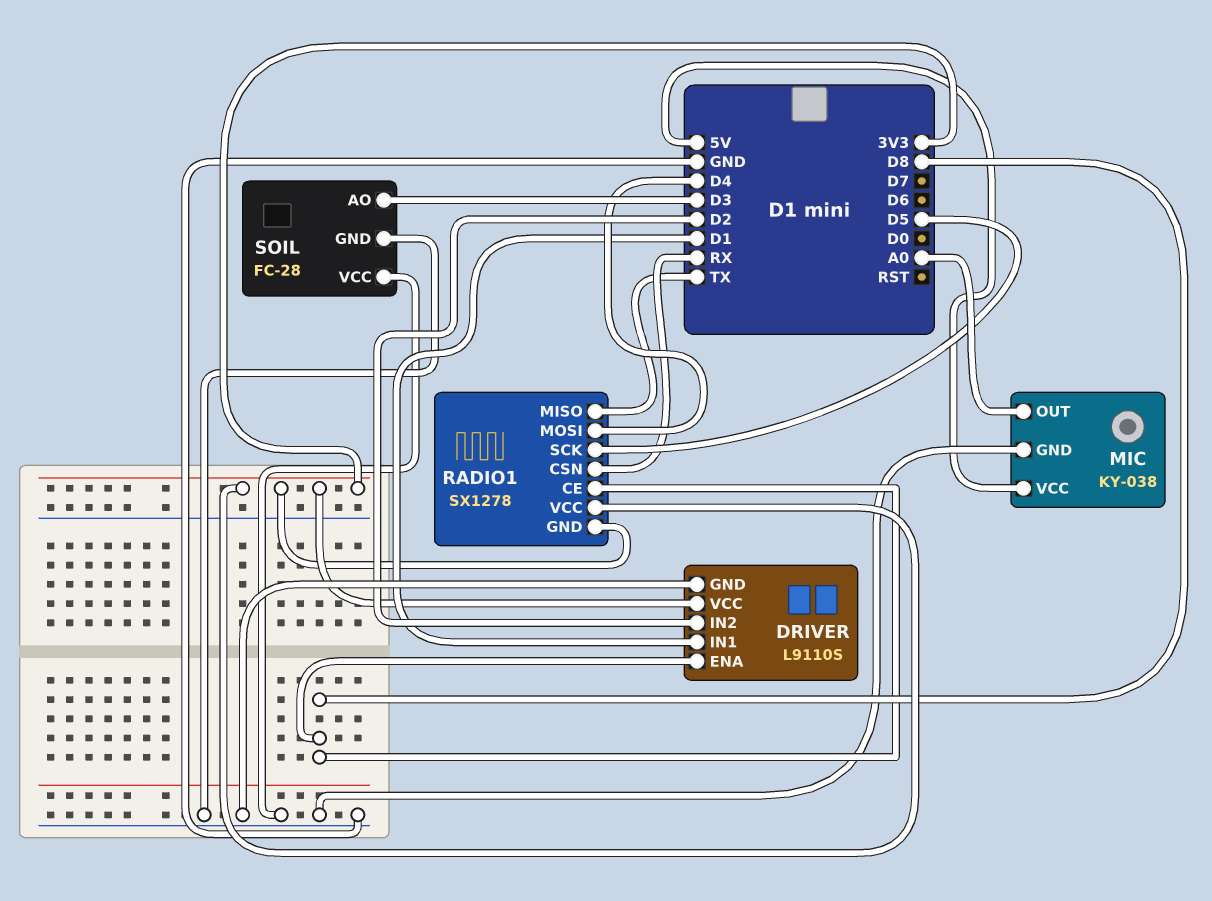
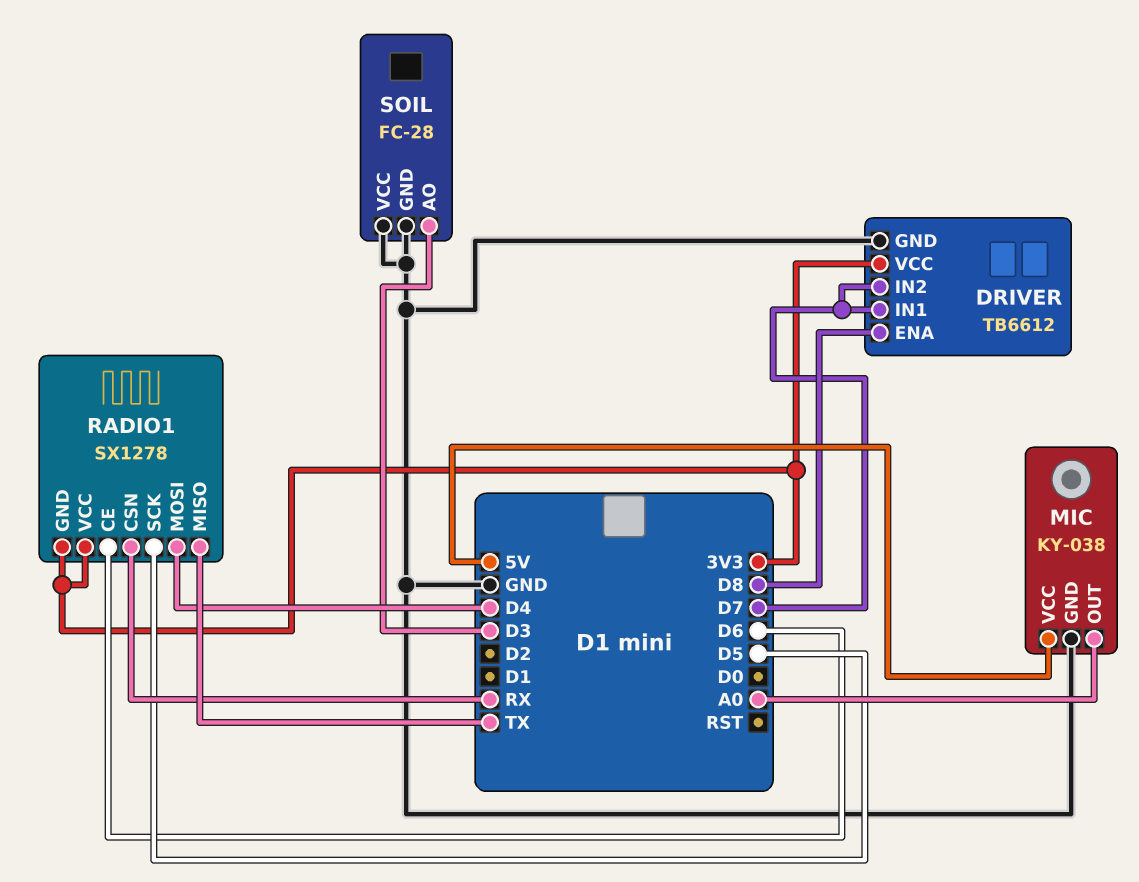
DRIVER: L9110S -> TB6612
DRIVER pin IN1: D1 -> D7
DRIVER pin IN2: D2 -> D7
RADIO1 pin CE: D8 -> D6

